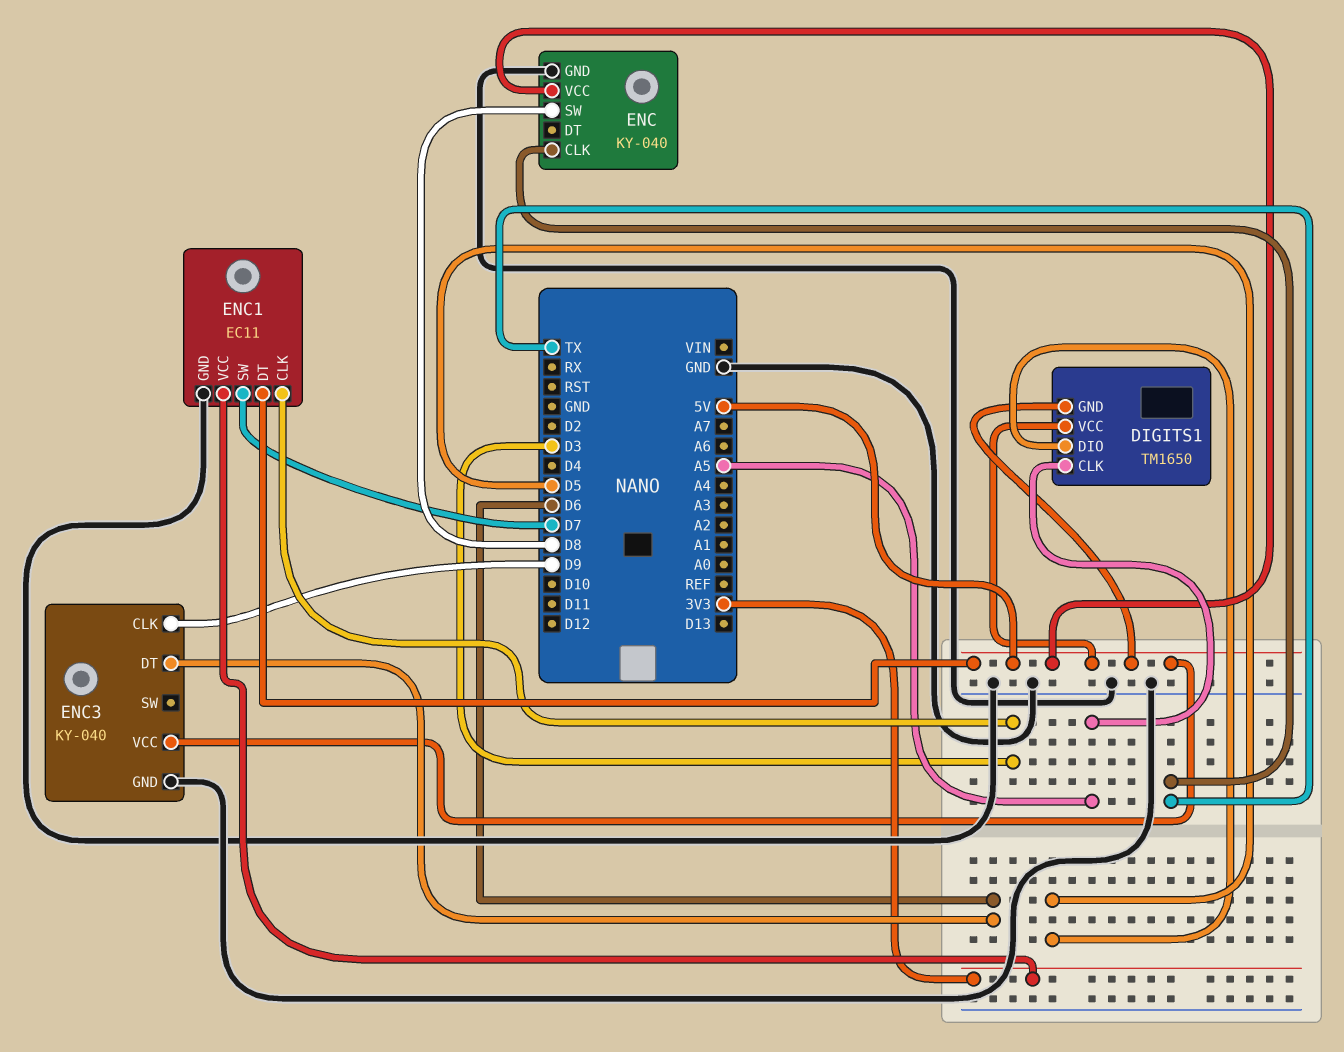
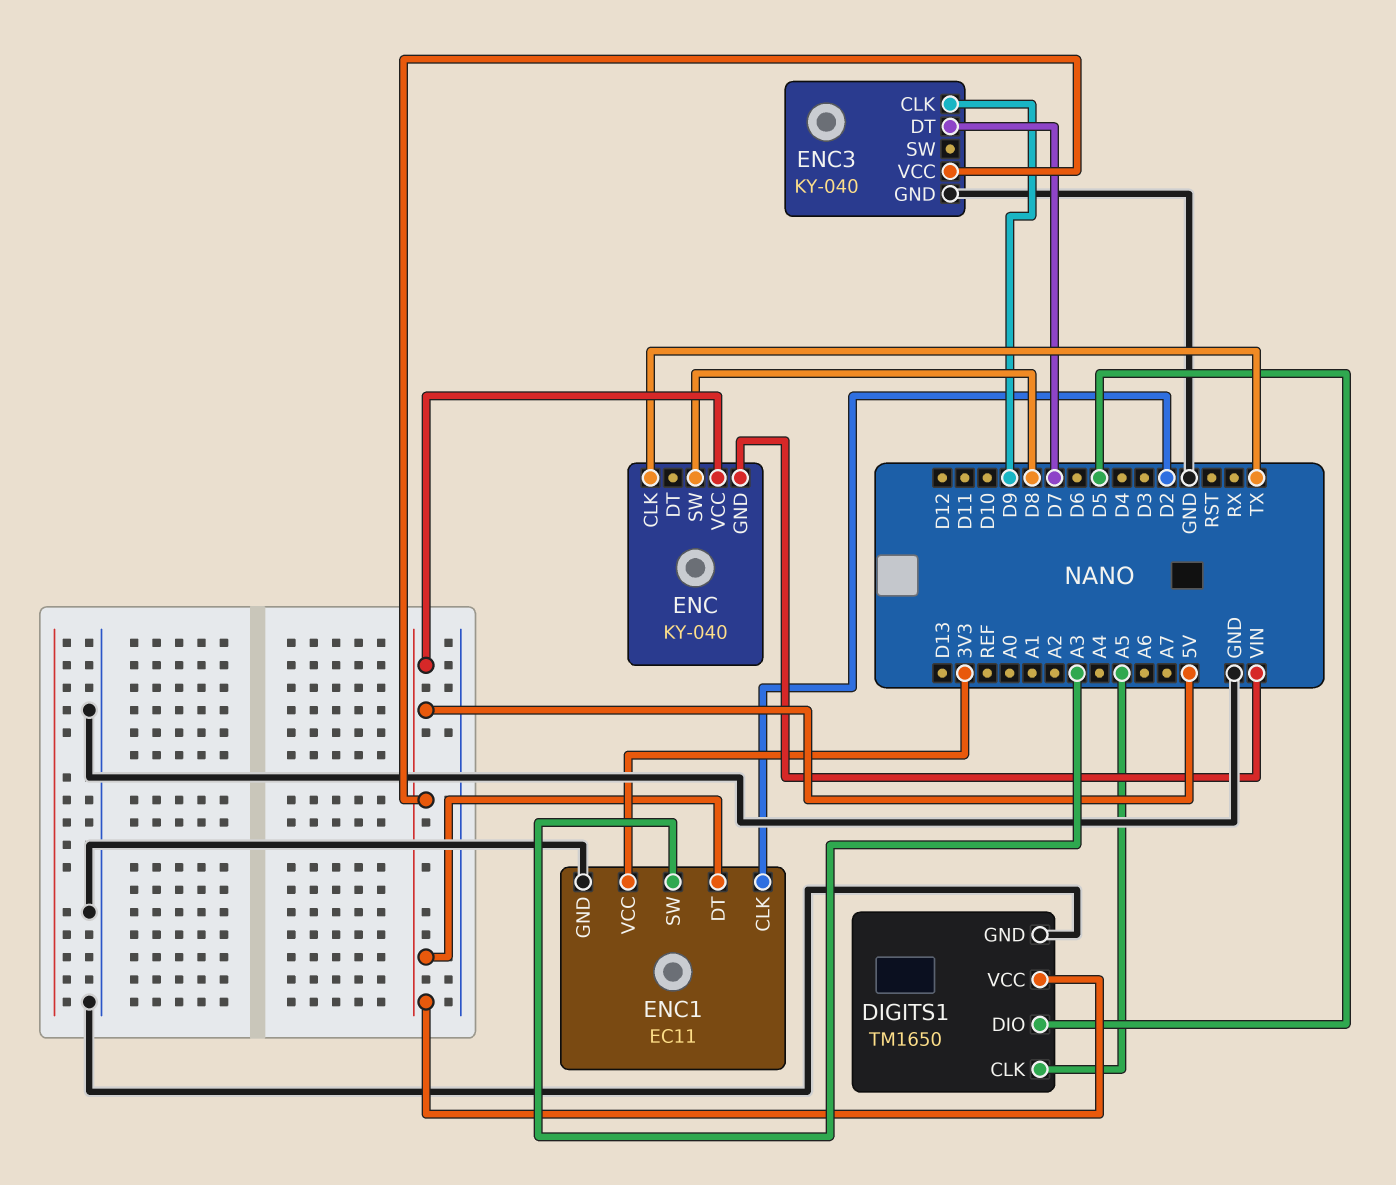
DIGITS1 pin GND: 5V -> GND
ENC pin GND: GND -> VIN
ENC1 pin CLK: D3 -> D2
ENC1 pin SW: D7 -> A3
ENC3 pin DT: D6 -> D7

